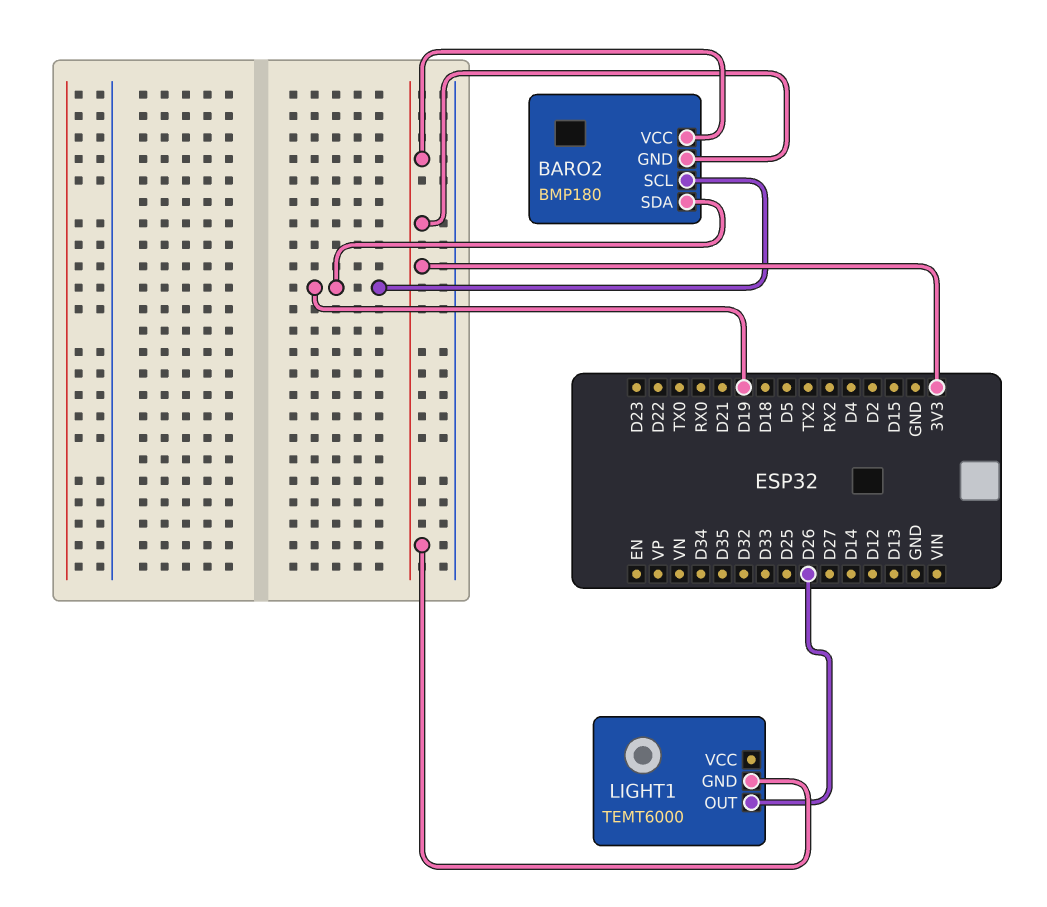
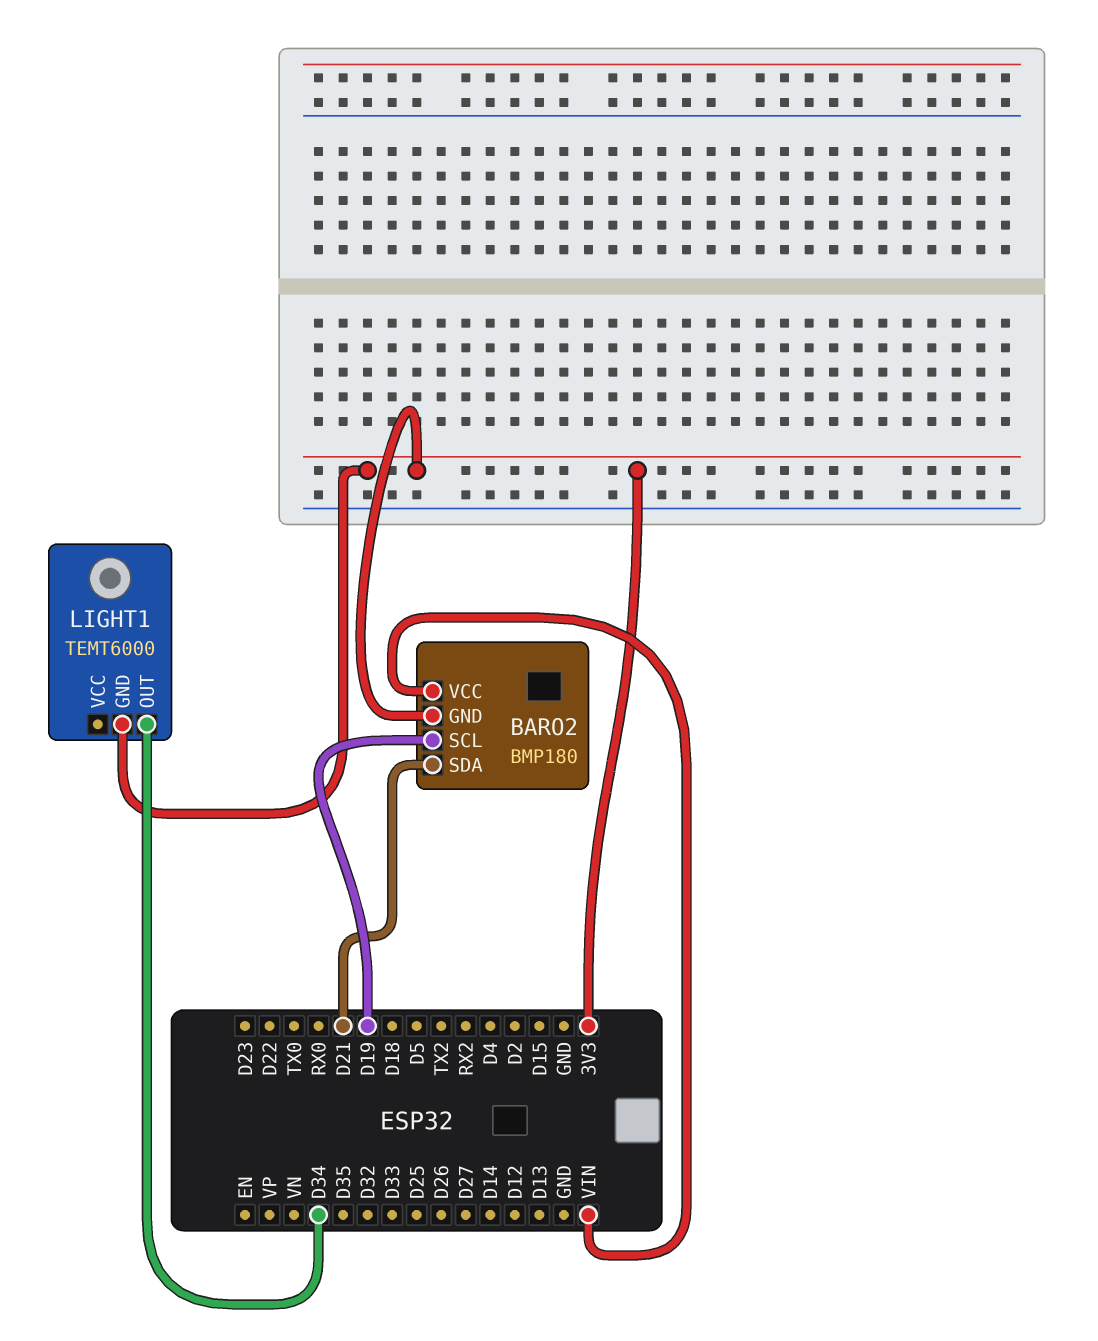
BARO2 pin SDA: D19 -> D21
BARO2 pin VCC: 3V3 -> VIN
LIGHT1 pin OUT: D26 -> D34

